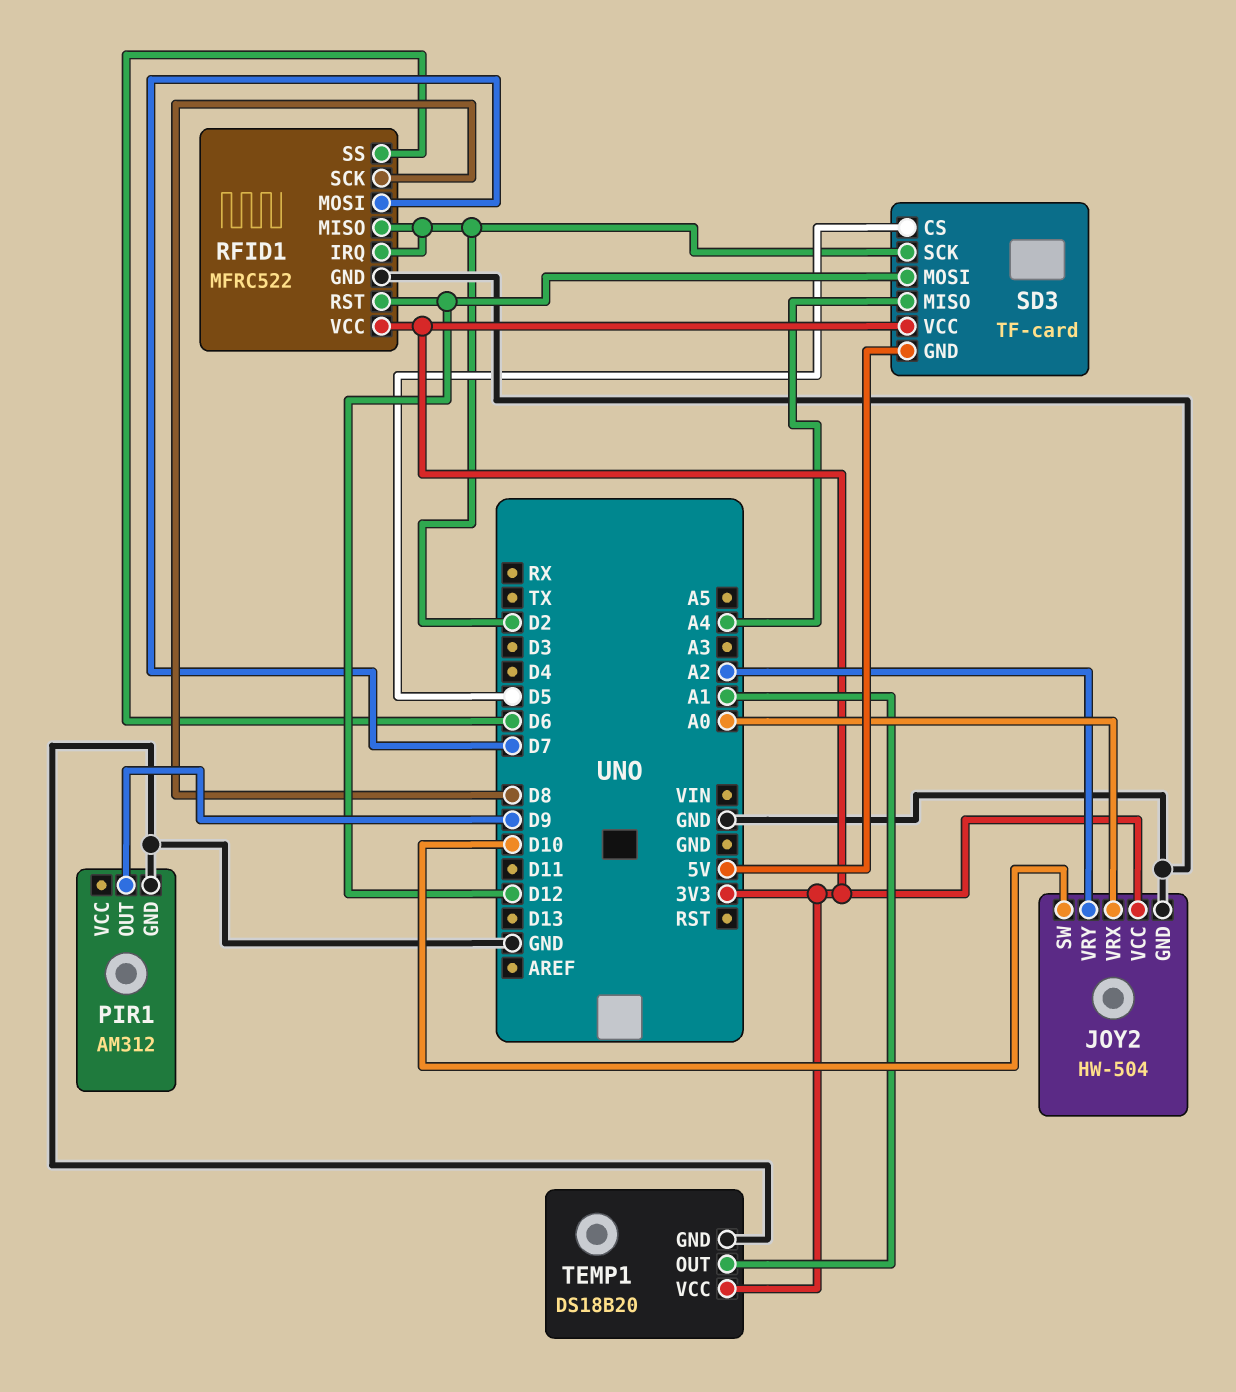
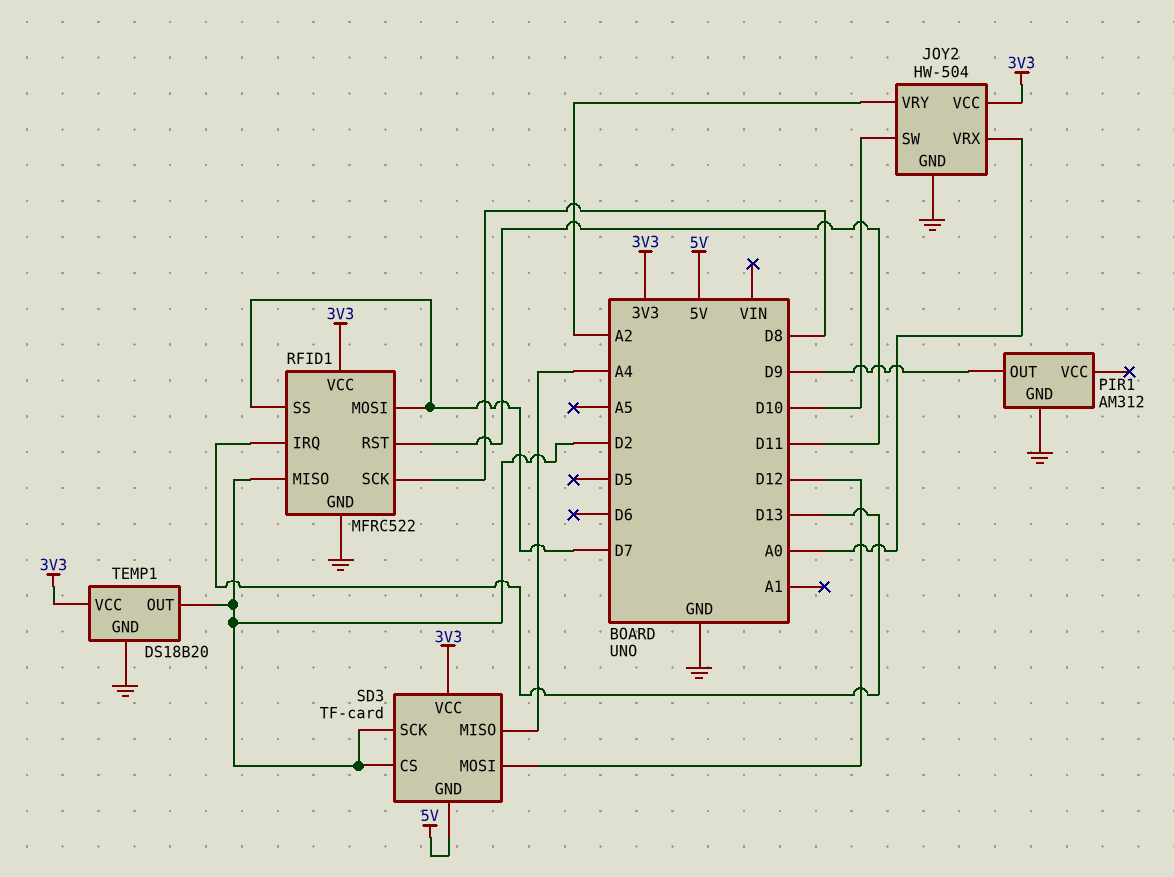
RFID1 pin IRQ: D2 -> D13
RFID1 pin RST: D12 -> D11
RFID1 pin SS: D6 -> D7
SD3 pin CS: D5 -> D2
TEMP1 pin OUT: A1 -> D2

